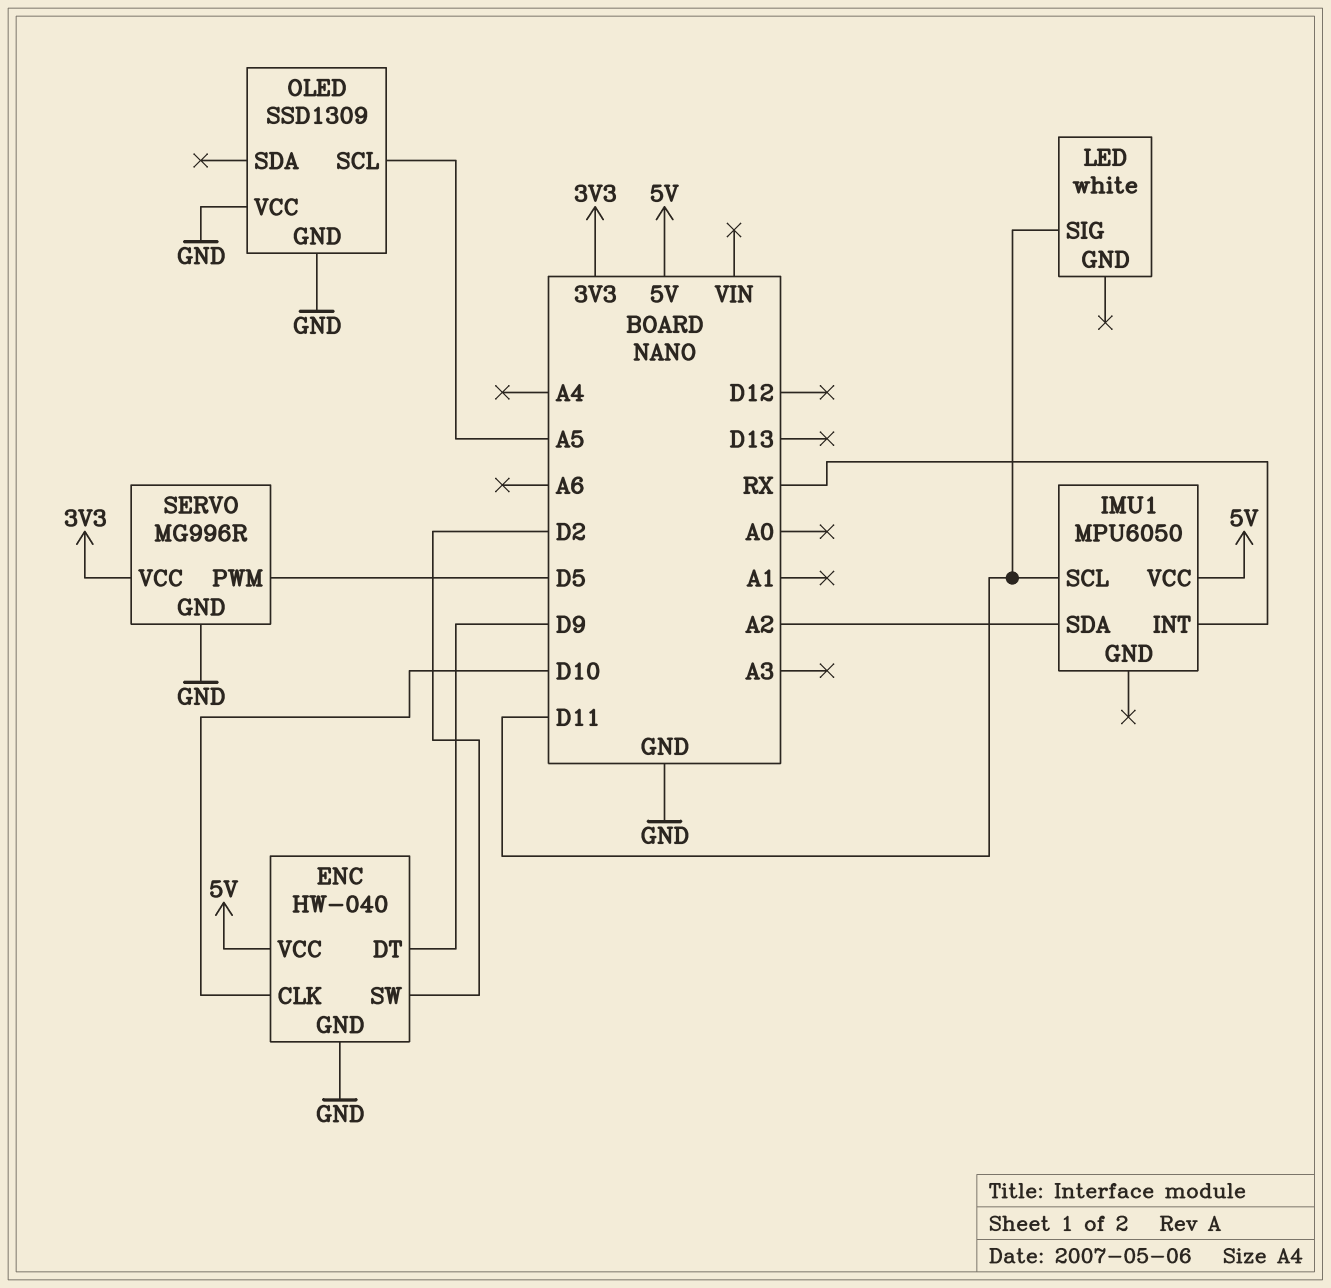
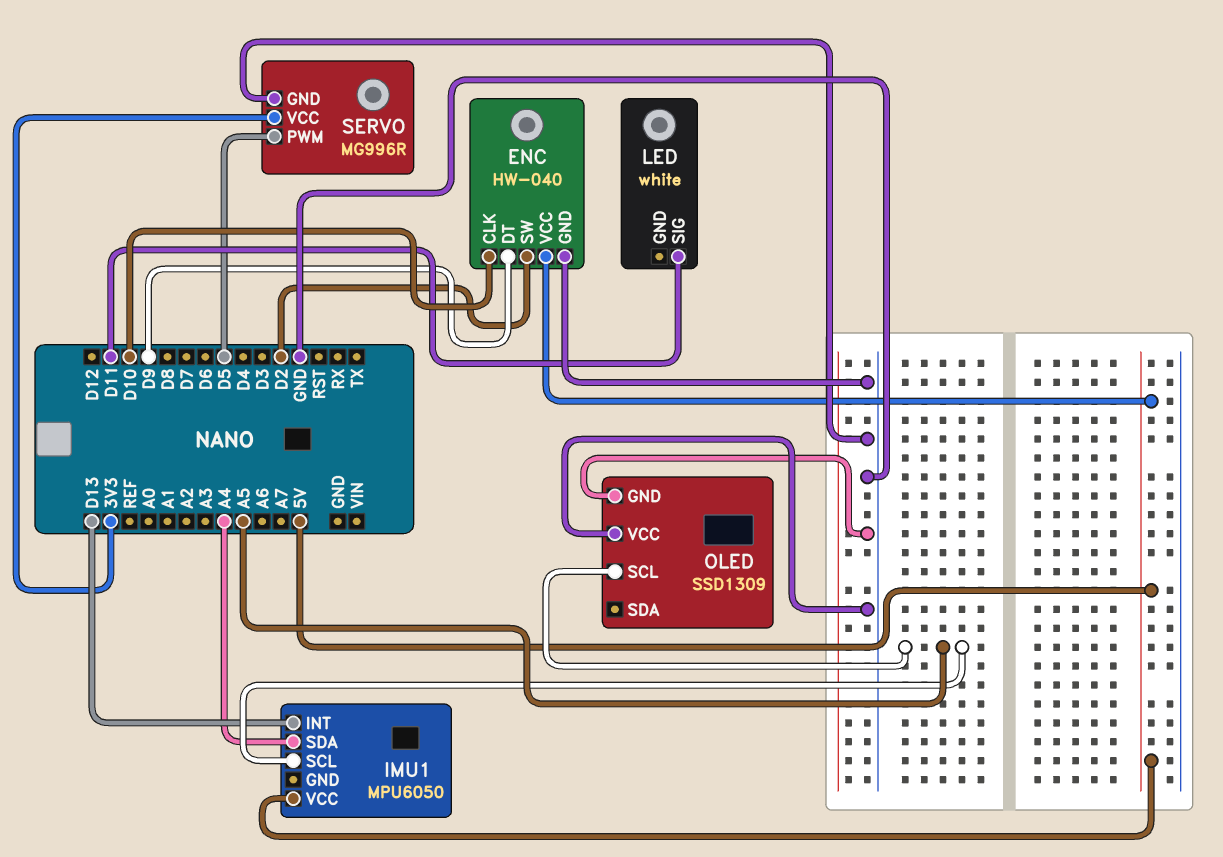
IMU1 pin INT: RX -> D13
IMU1 pin SCL: D11 -> A5
IMU1 pin SDA: A2 -> A4

